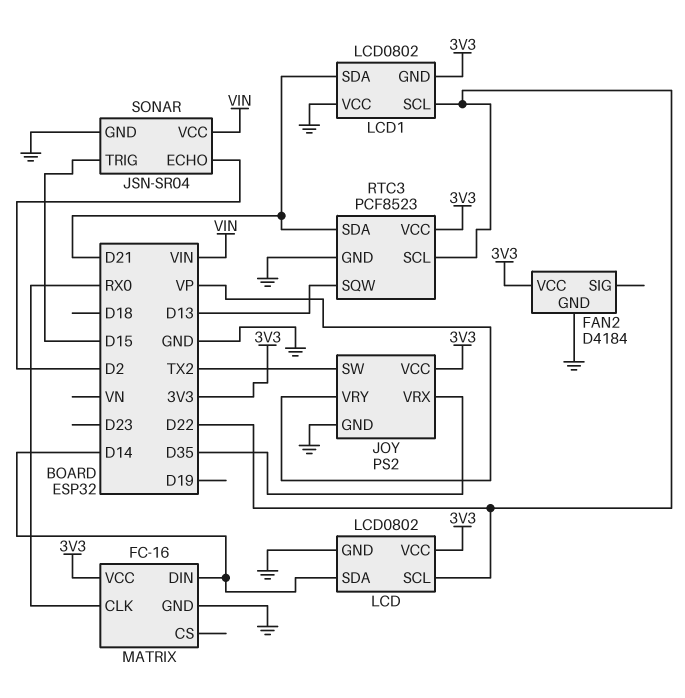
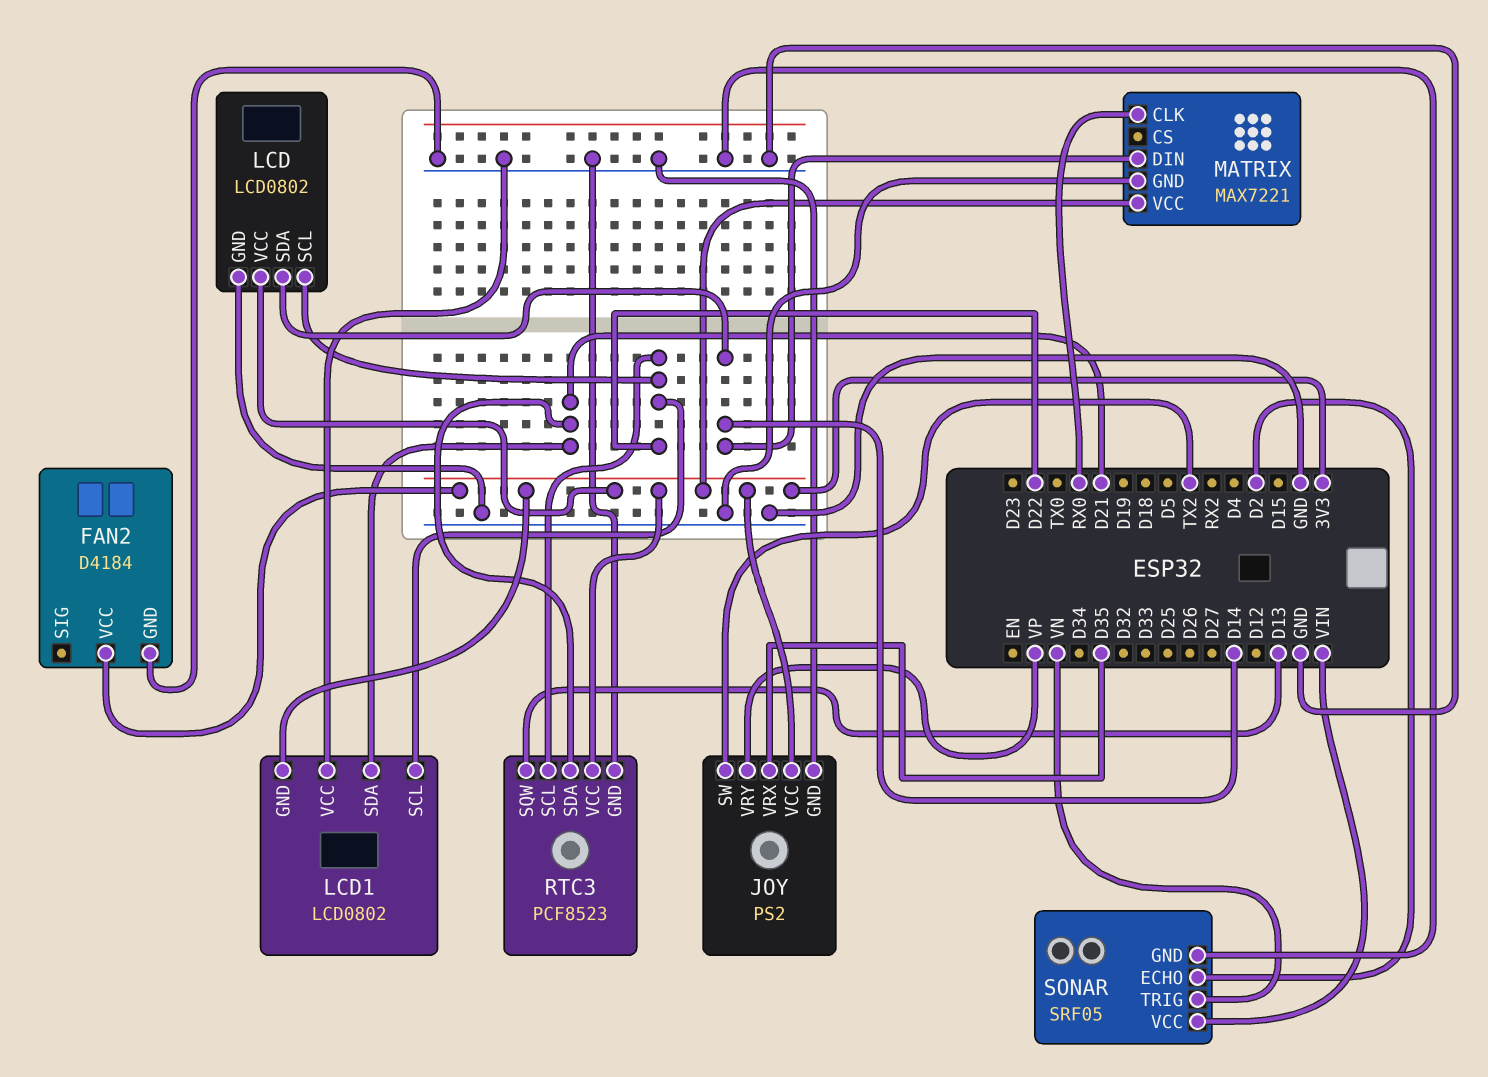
MATRIX: FC-16 -> MAX7221
SONAR: JSN-SR04 -> SRF05
SONAR pin TRIG: D15 -> VN

